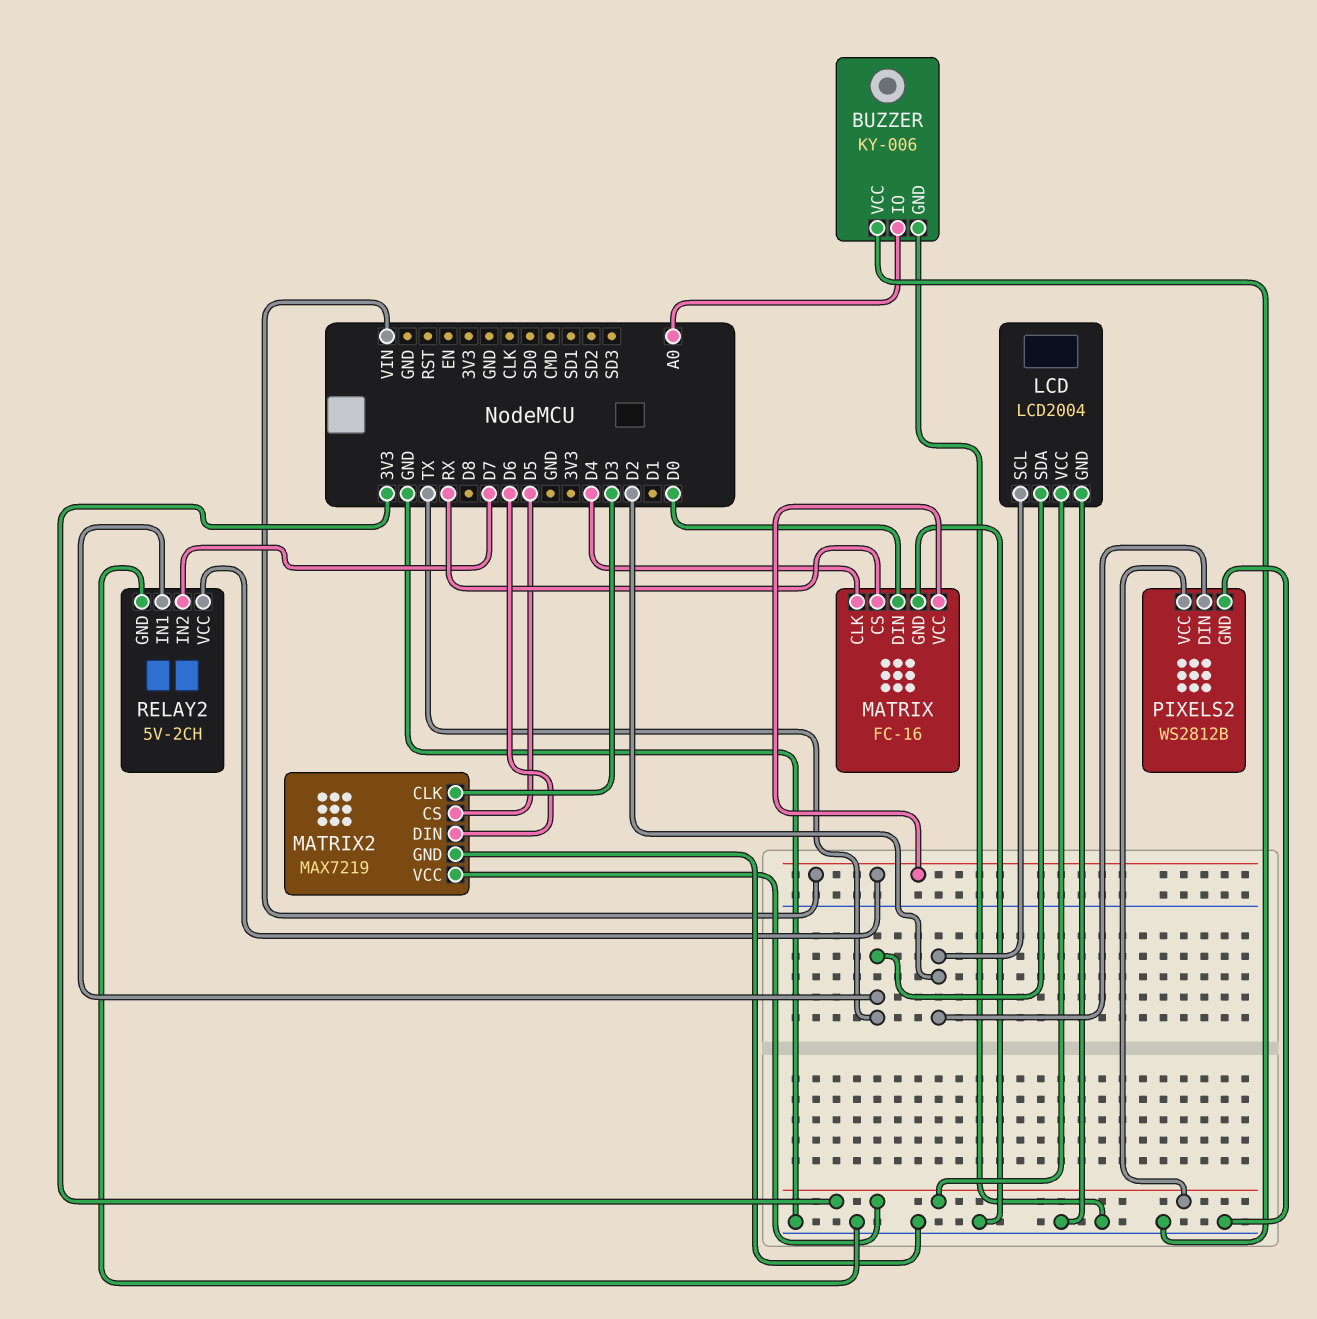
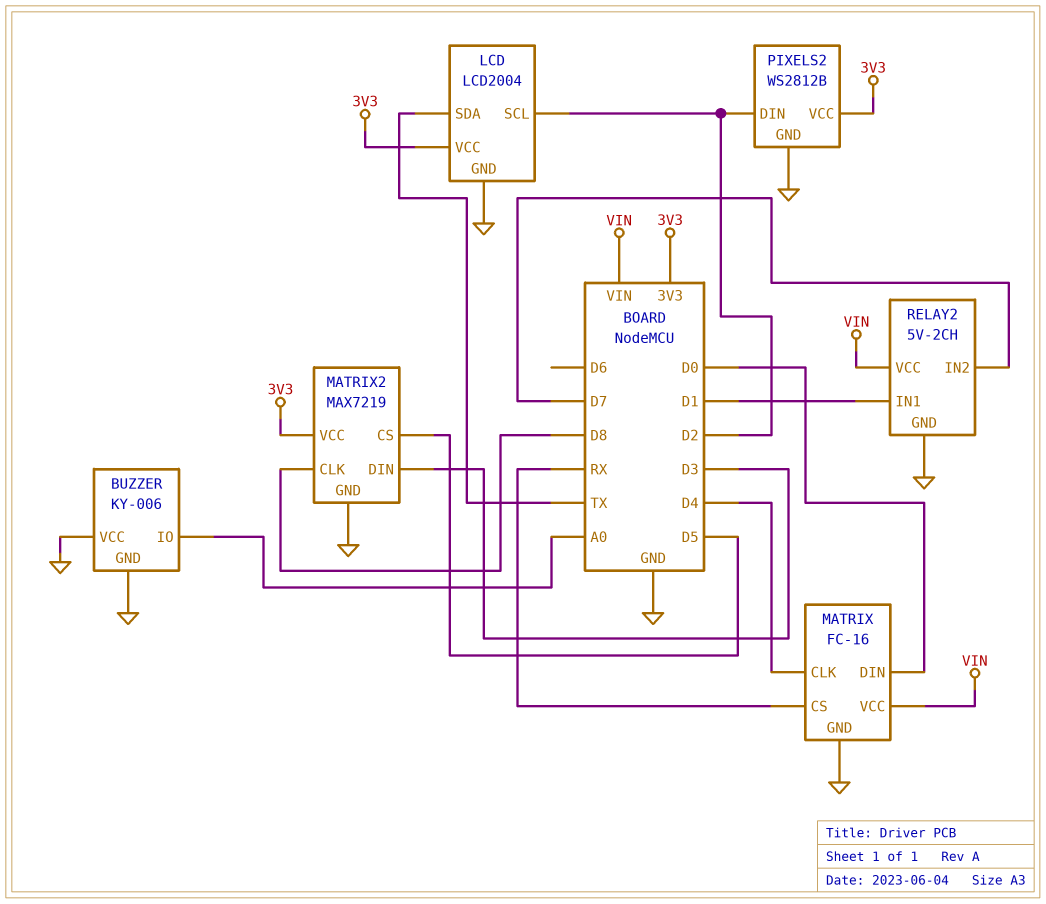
MATRIX2 pin CLK: D3 -> D8
MATRIX2 pin DIN: D6 -> D3
RELAY2 pin IN1: TX -> D1

